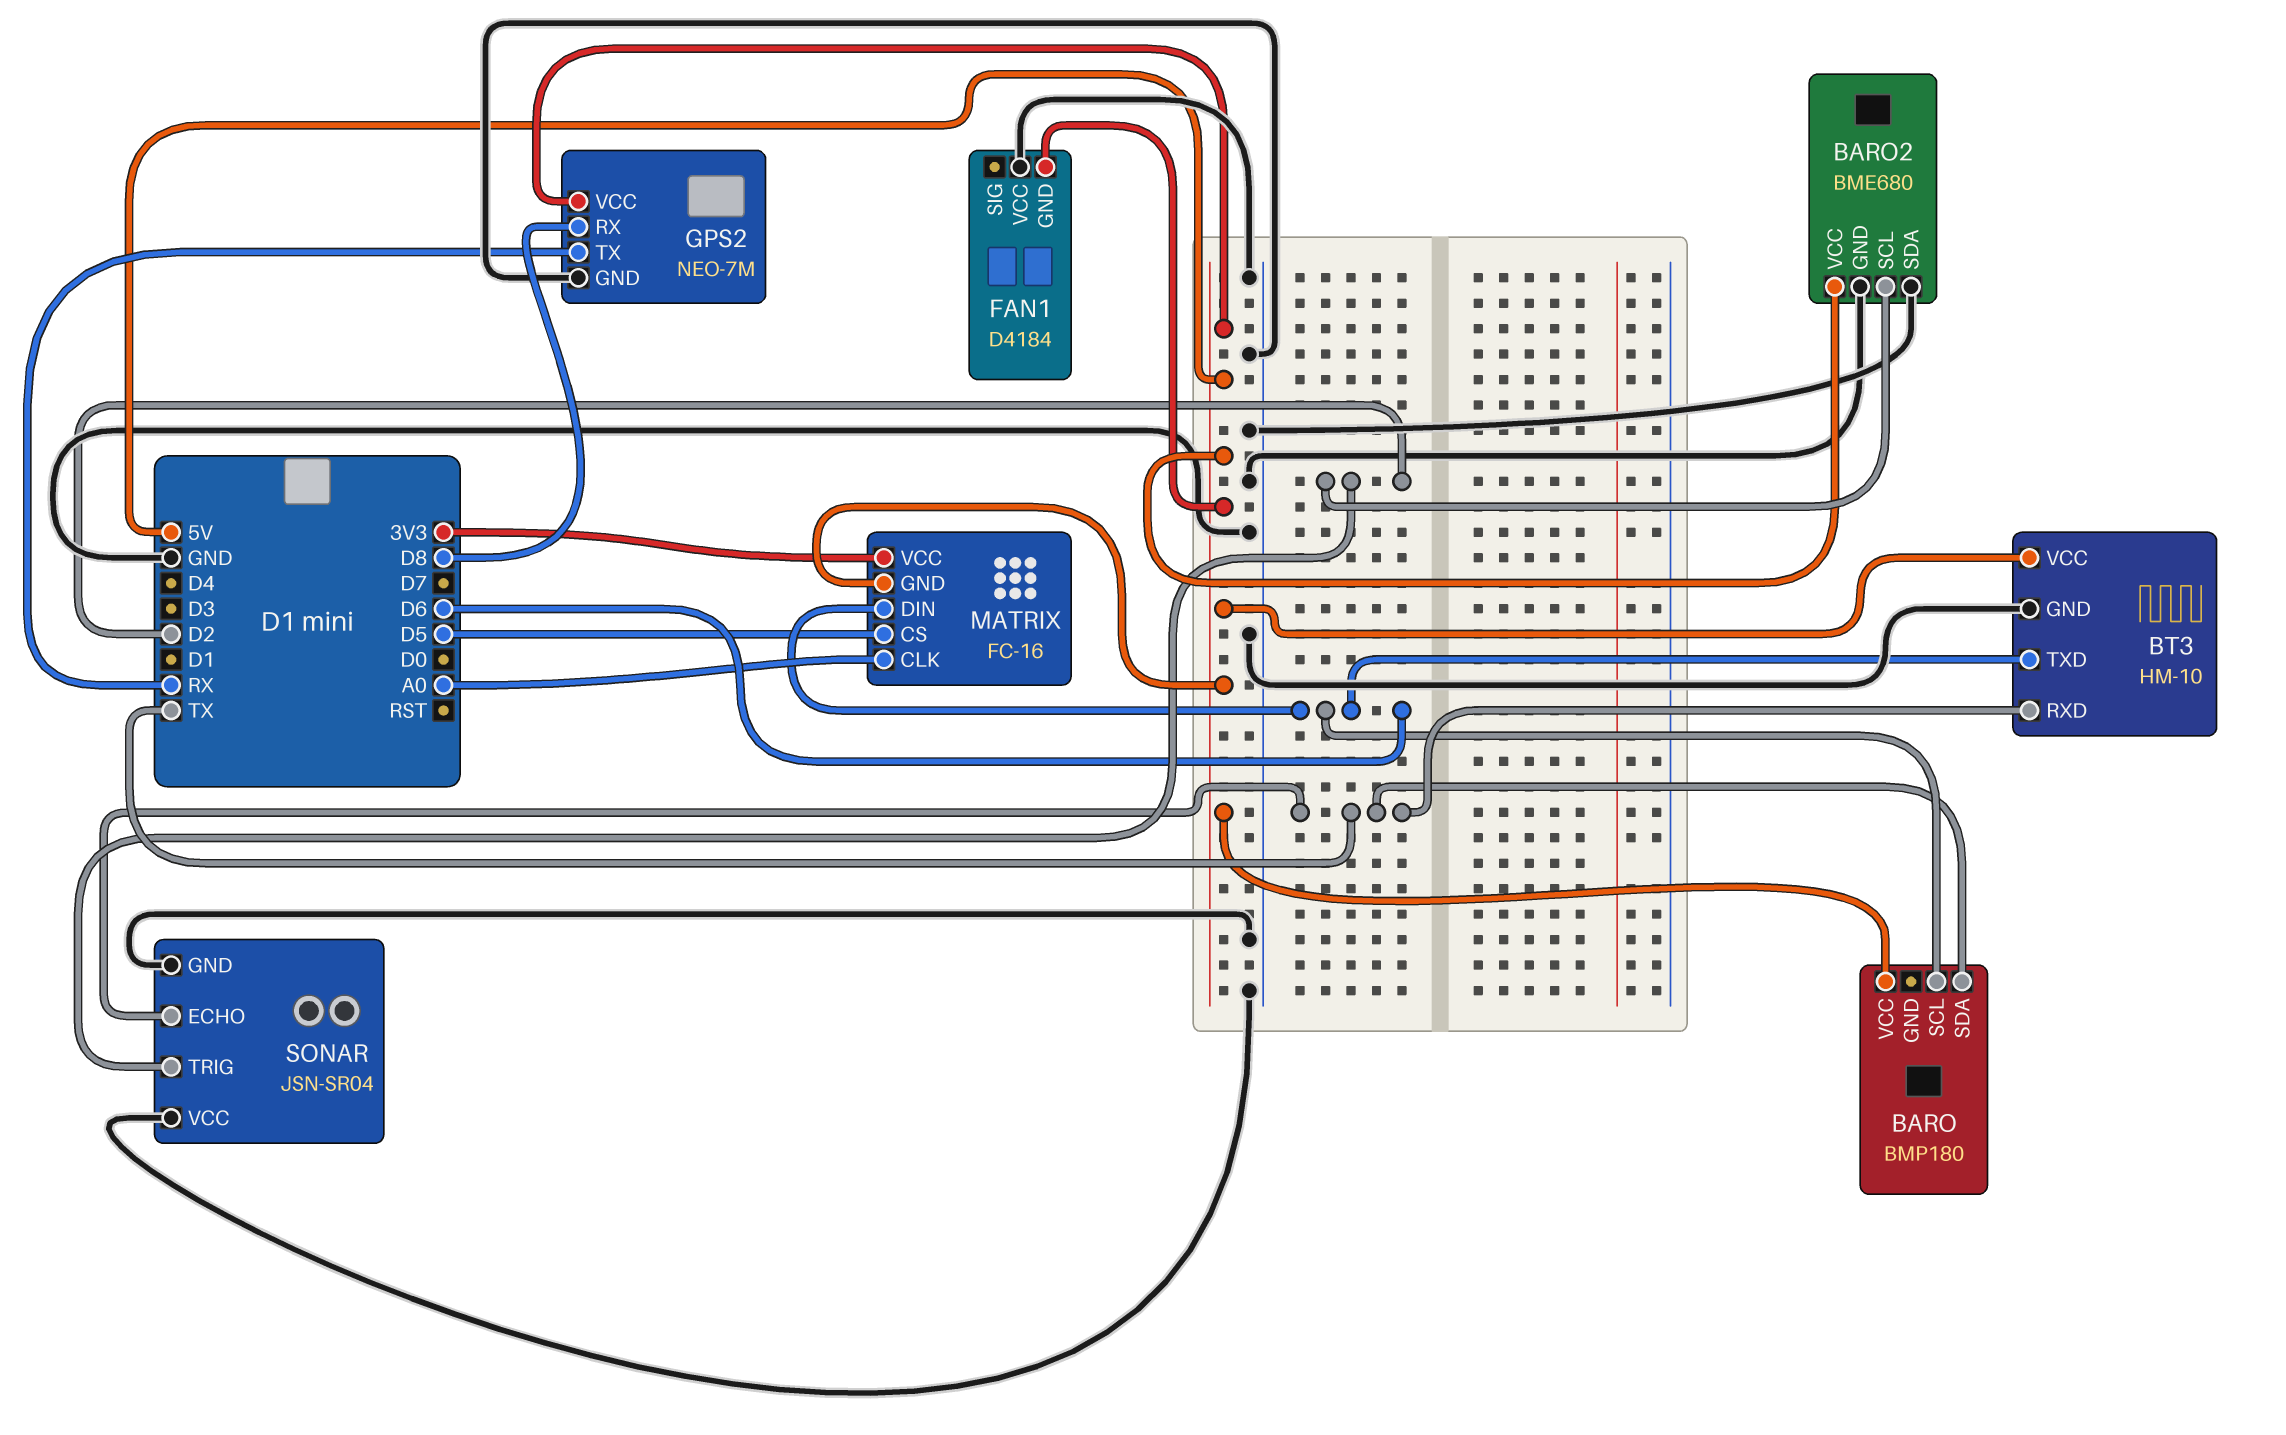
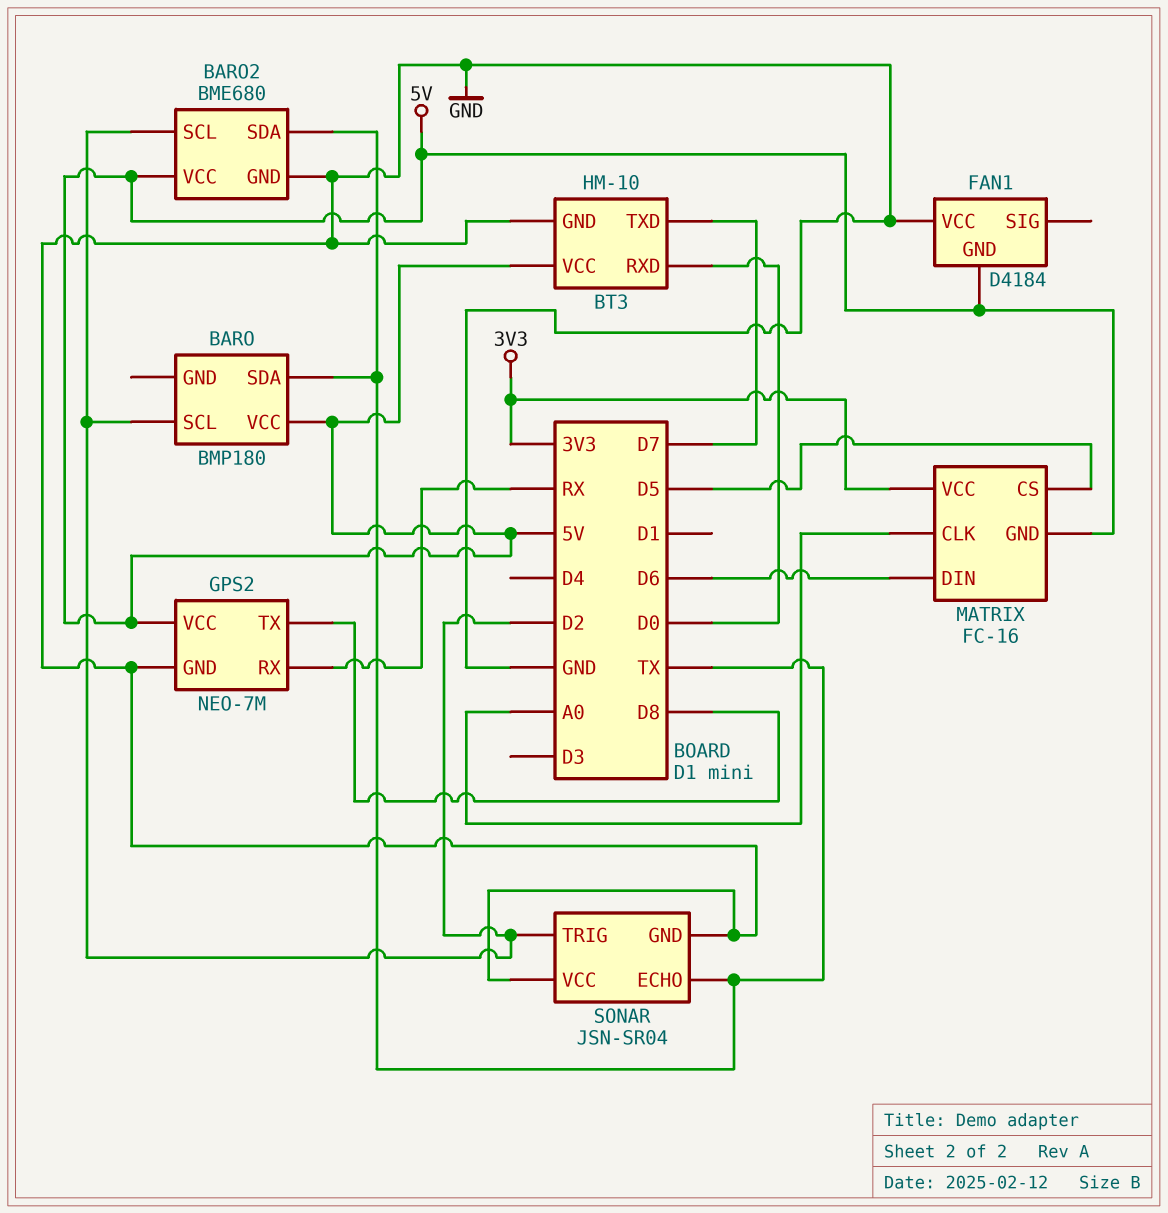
BARO pin SCL: D6 -> D2
BARO2 pin SDA: GND -> TX
BT3 pin RXD: TX -> D0
BT3 pin TXD: D6 -> D7
GPS2 pin RX: D8 -> RX
GPS2 pin TX: RX -> D8

